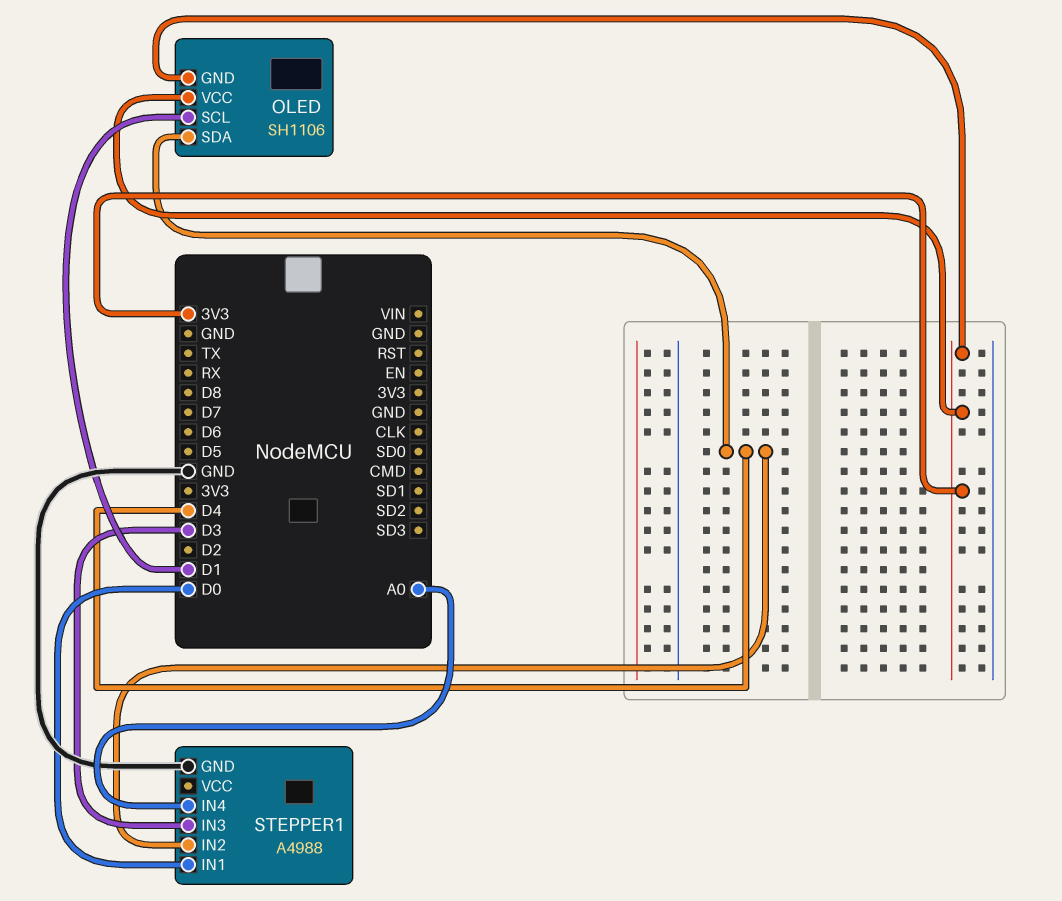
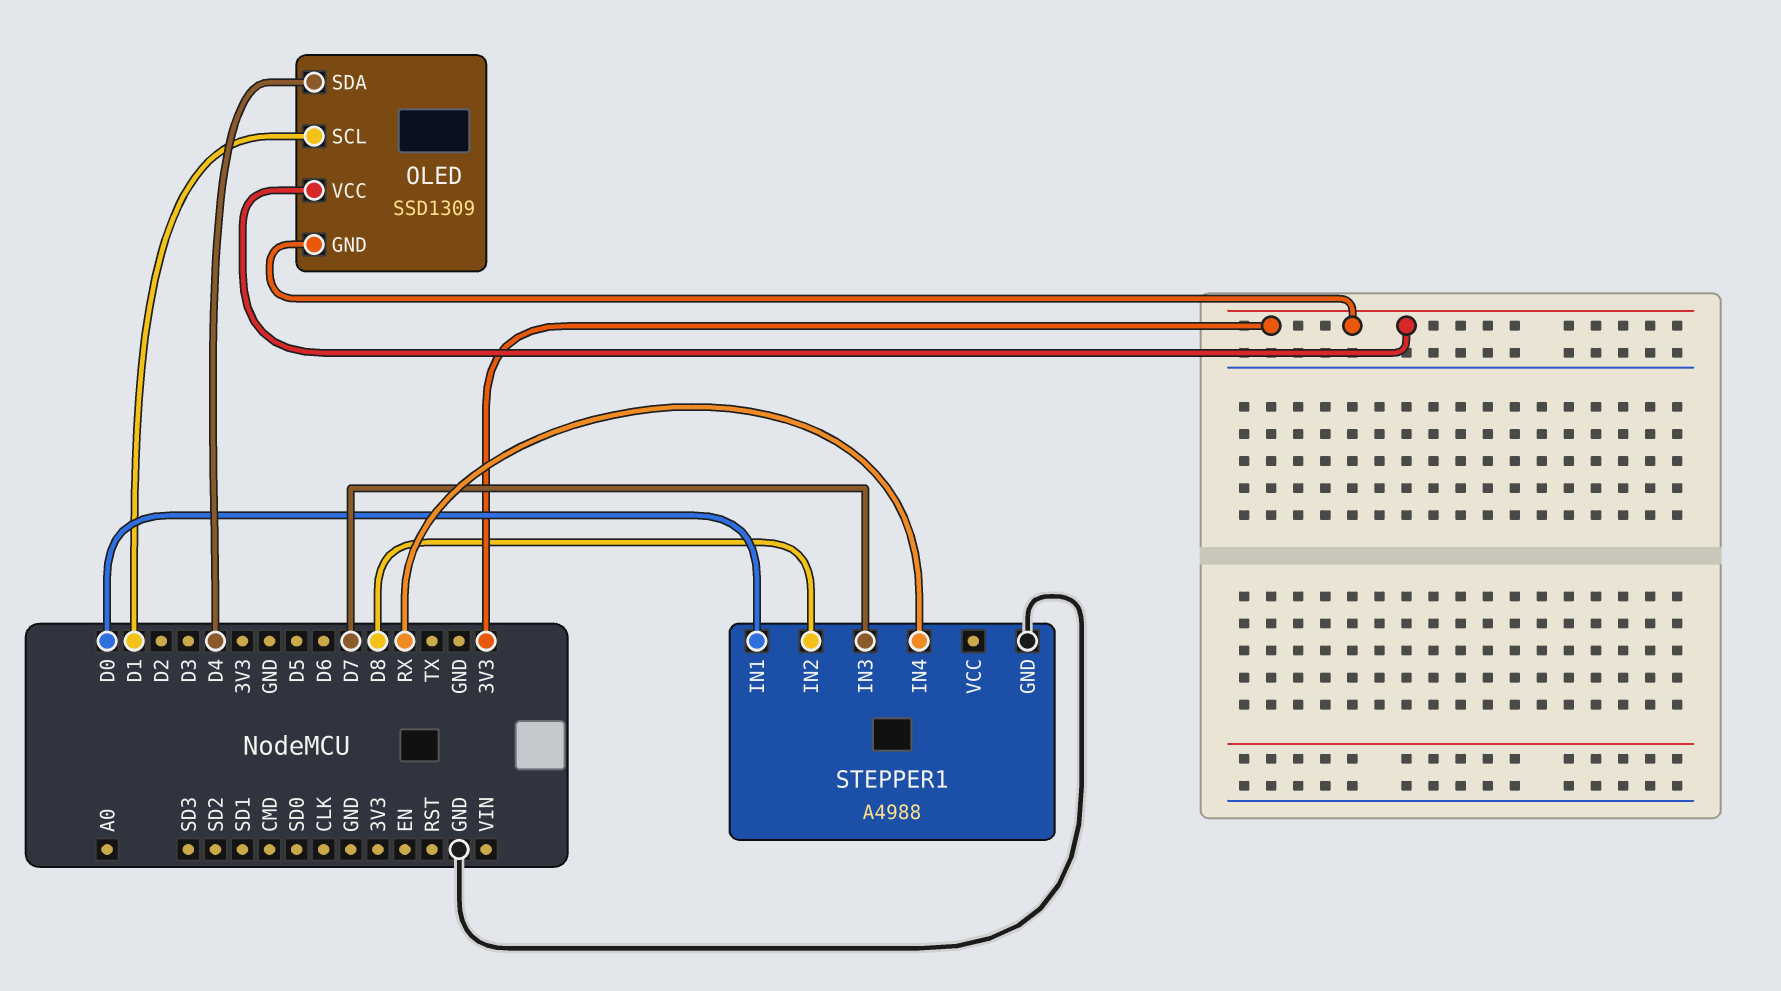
OLED: SH1106 -> SSD1309
STEPPER1 pin IN2: D4 -> D8
STEPPER1 pin IN3: D3 -> D7
STEPPER1 pin IN4: A0 -> RX

